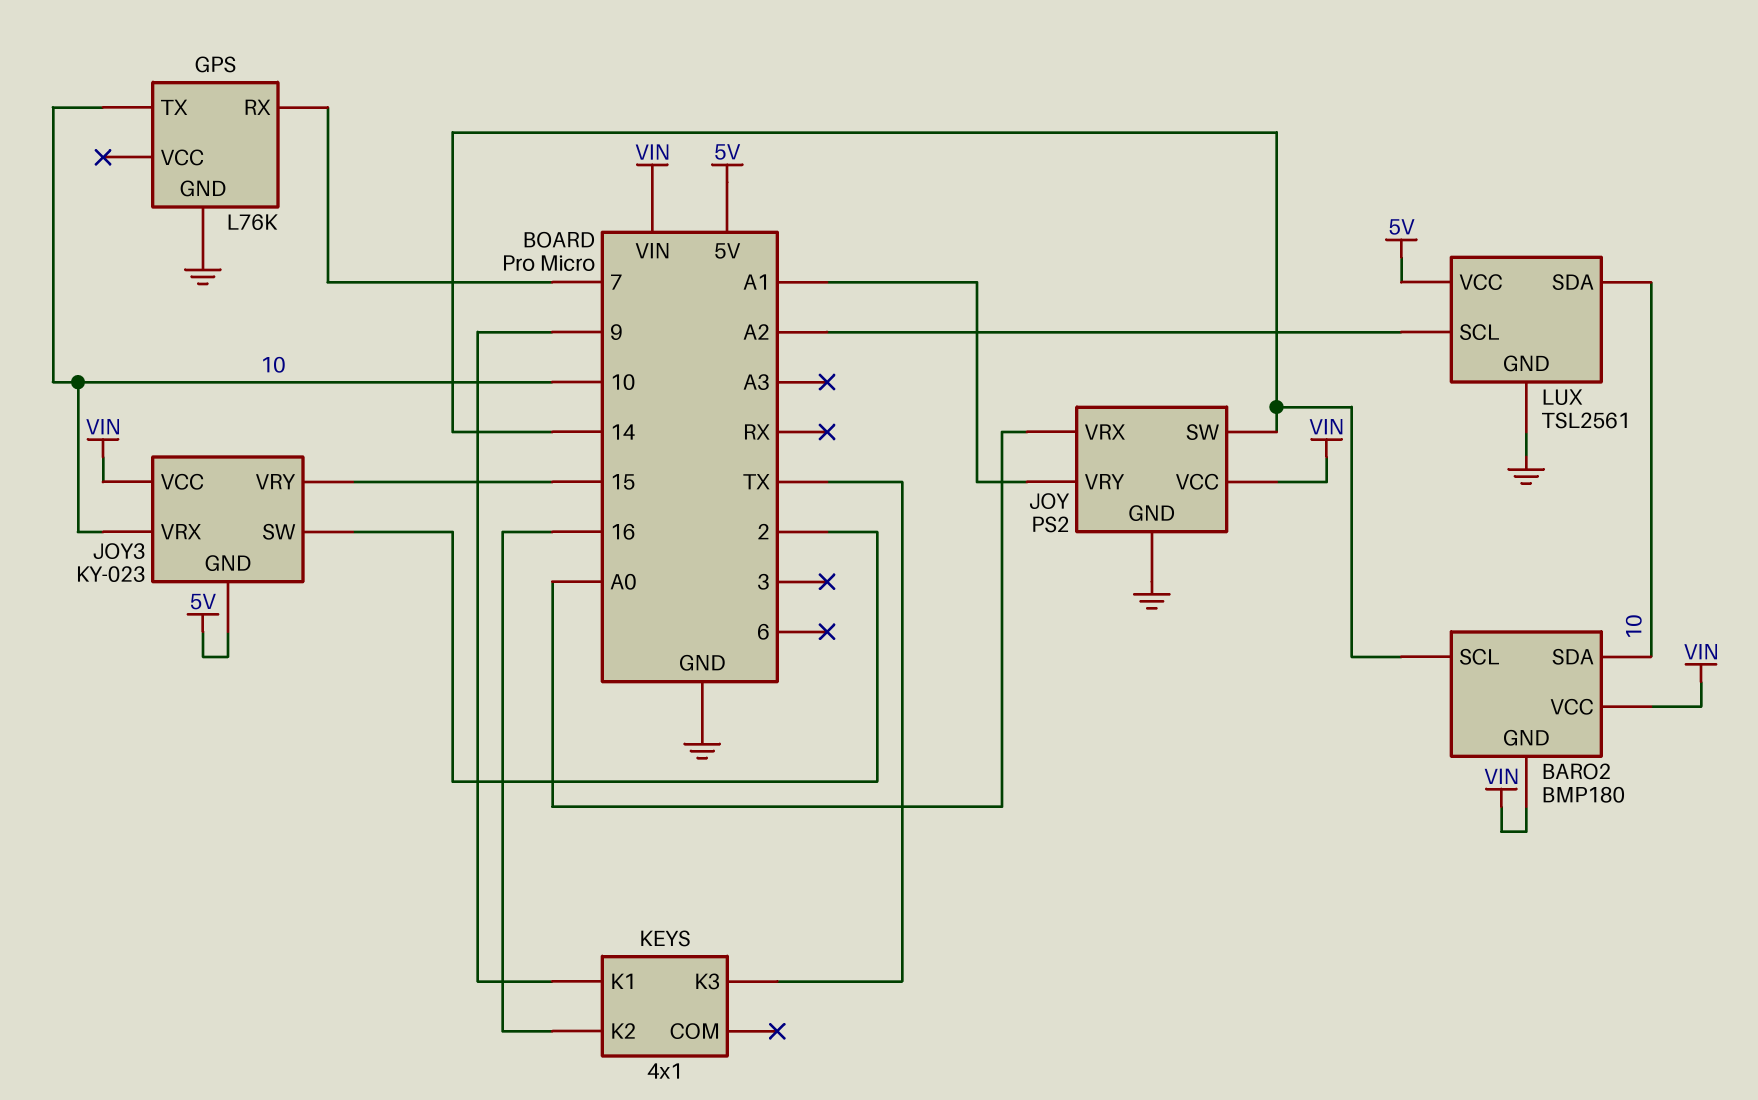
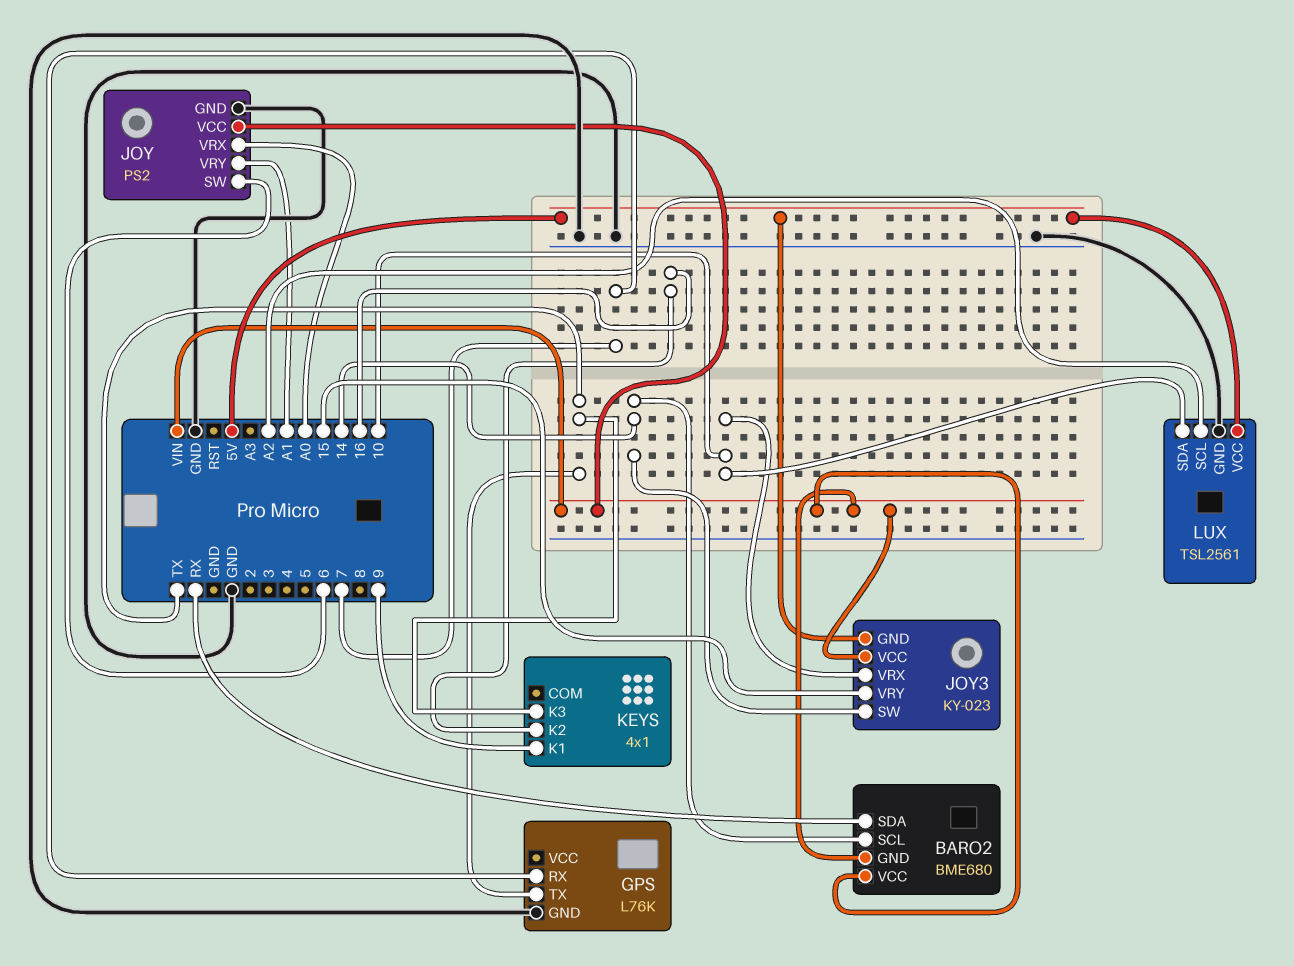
BARO2: BMP180 -> BME680
BARO2 pin SDA: 10 -> RX
GPS pin TX: 10 -> TX
JOY pin SW: 14 -> 6
JOY3 pin SW: 2 -> 14

